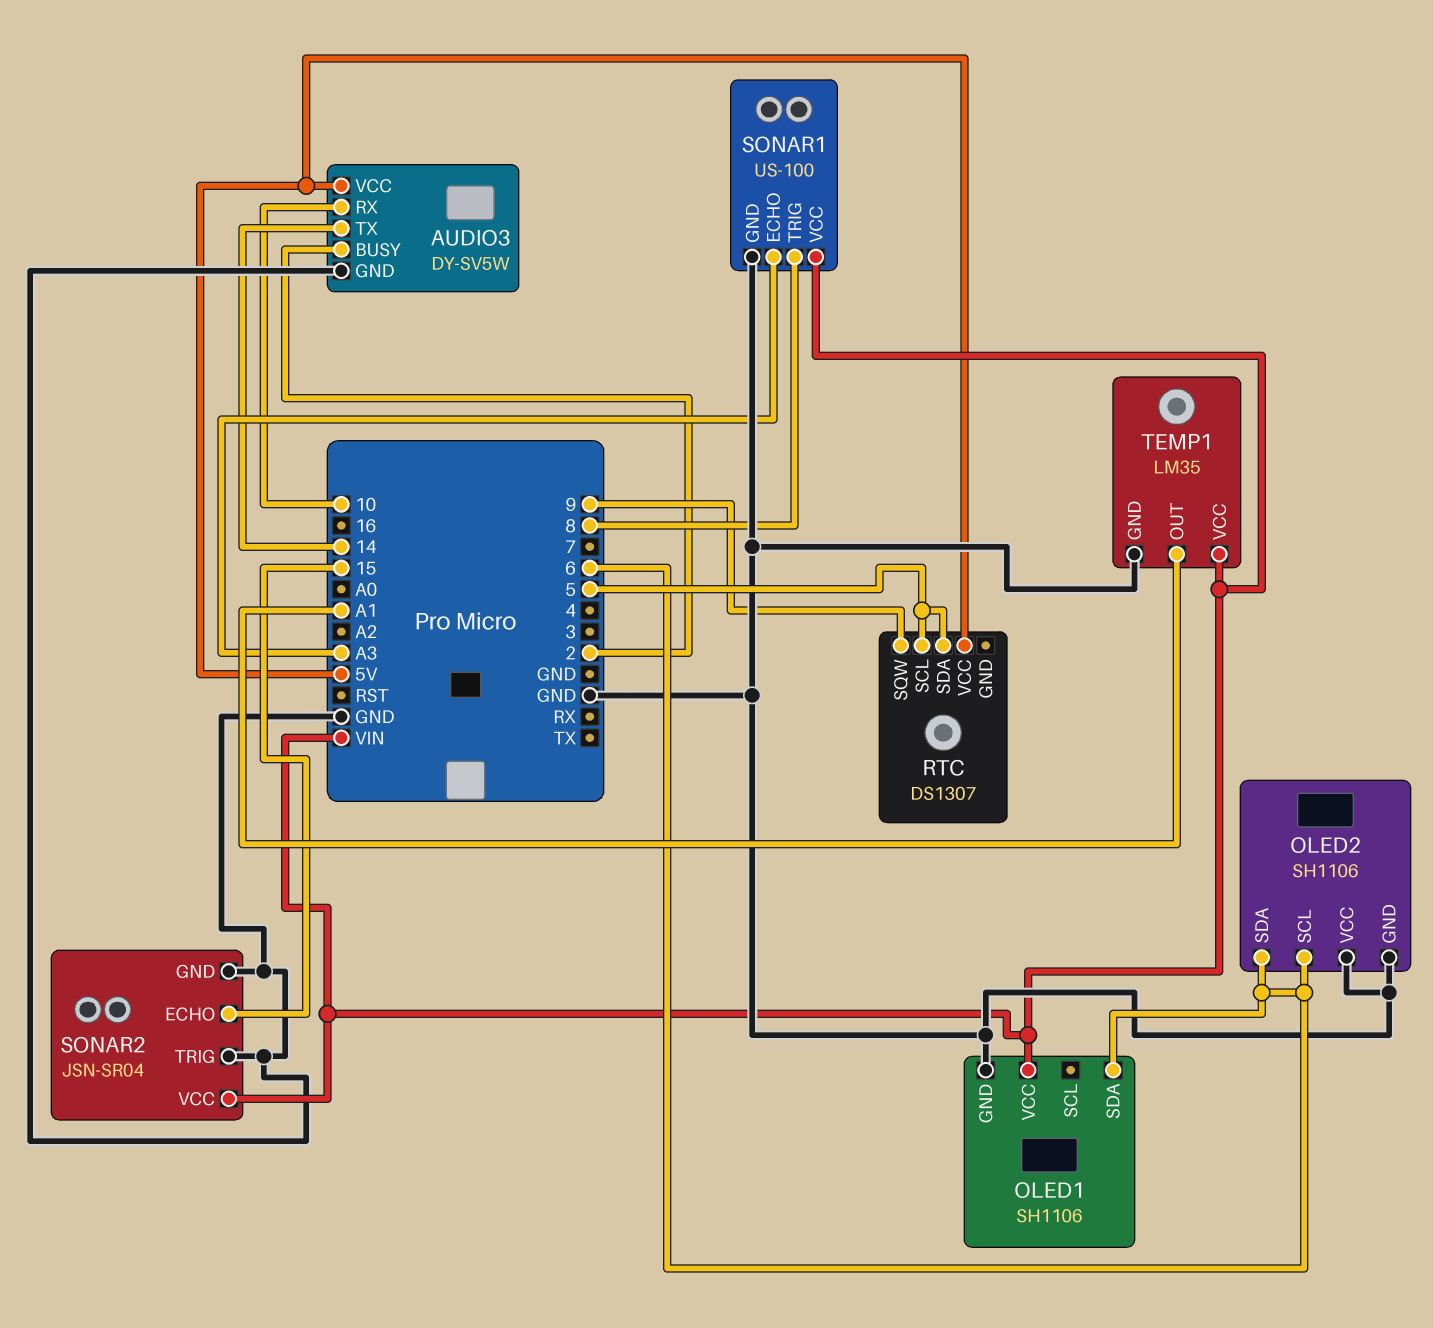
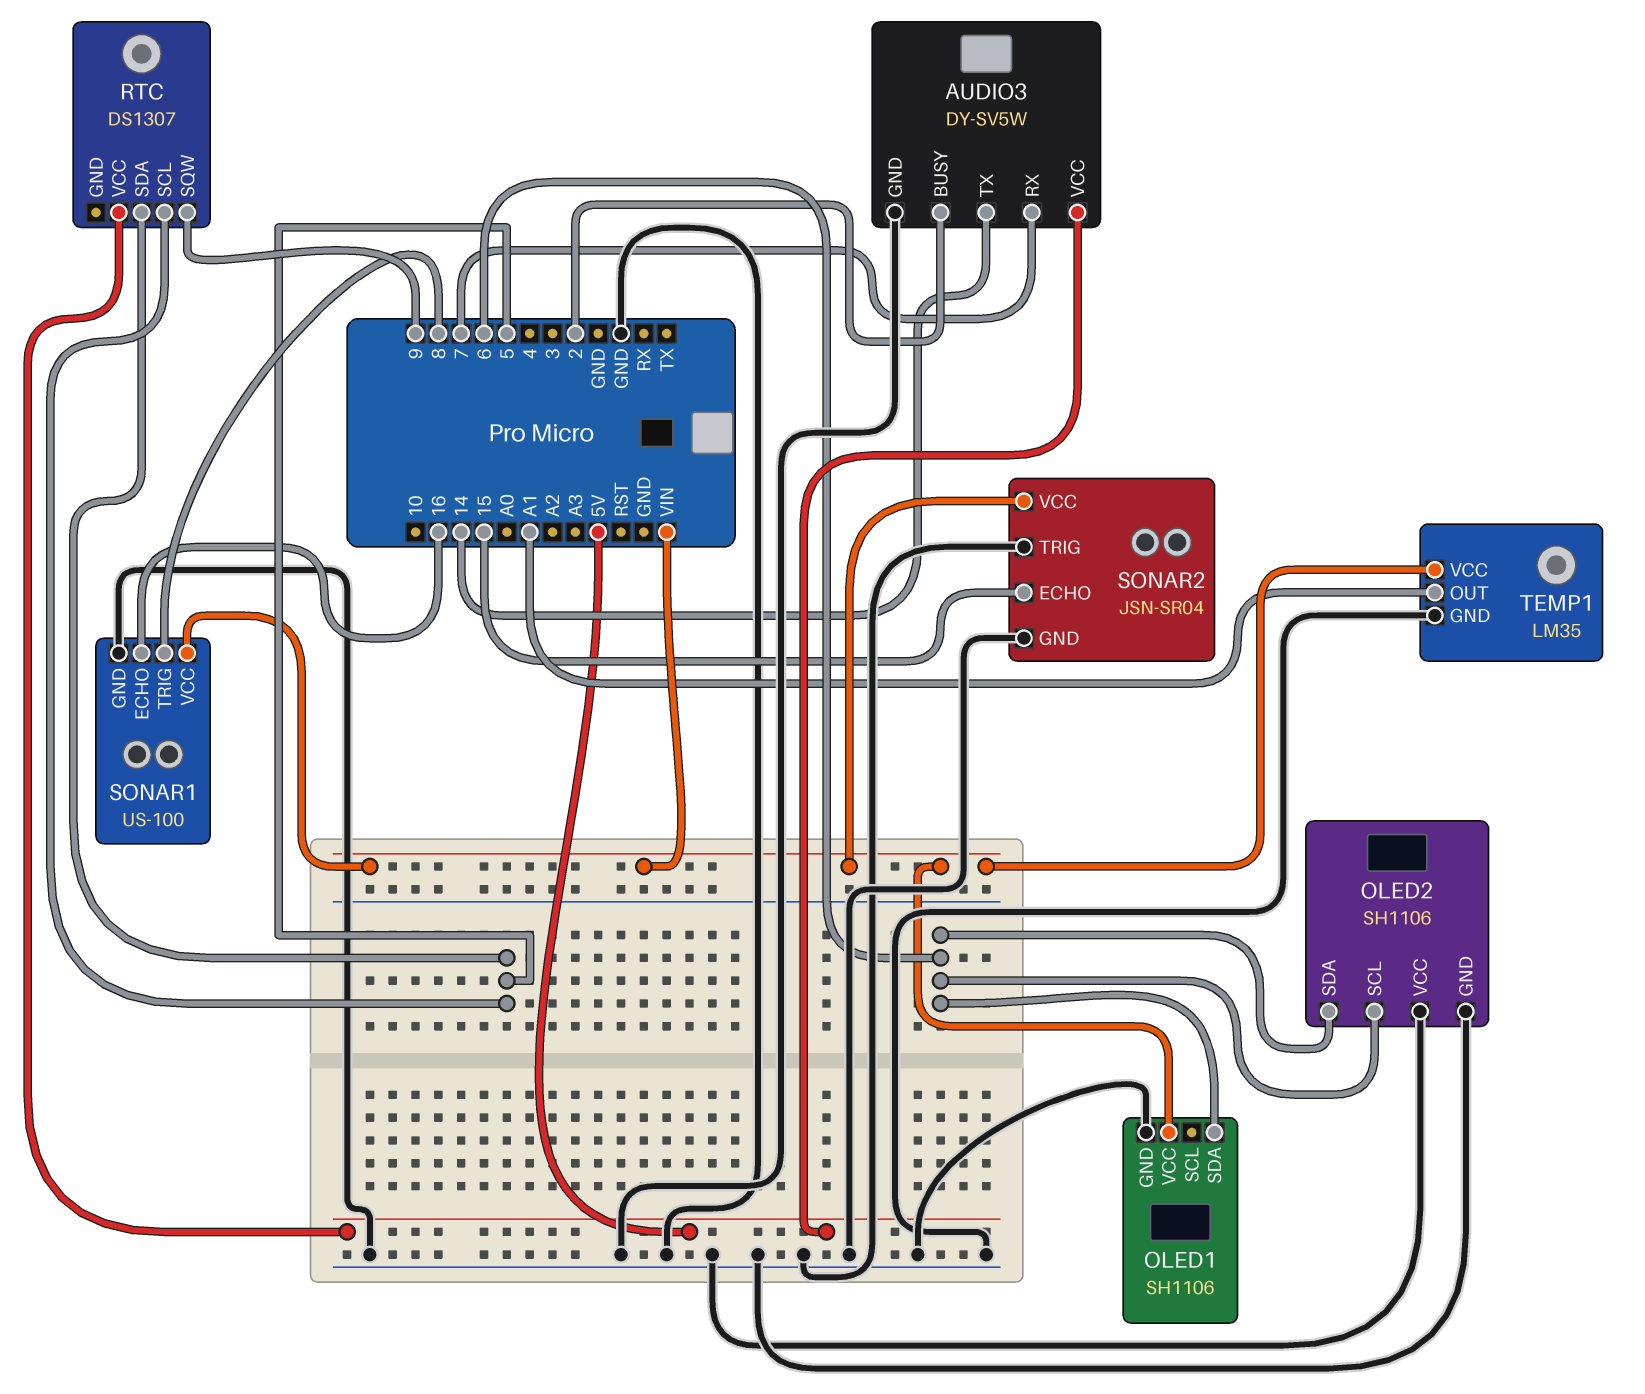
AUDIO3 pin RX: 10 -> 7
SONAR1 pin ECHO: A3 -> 16

